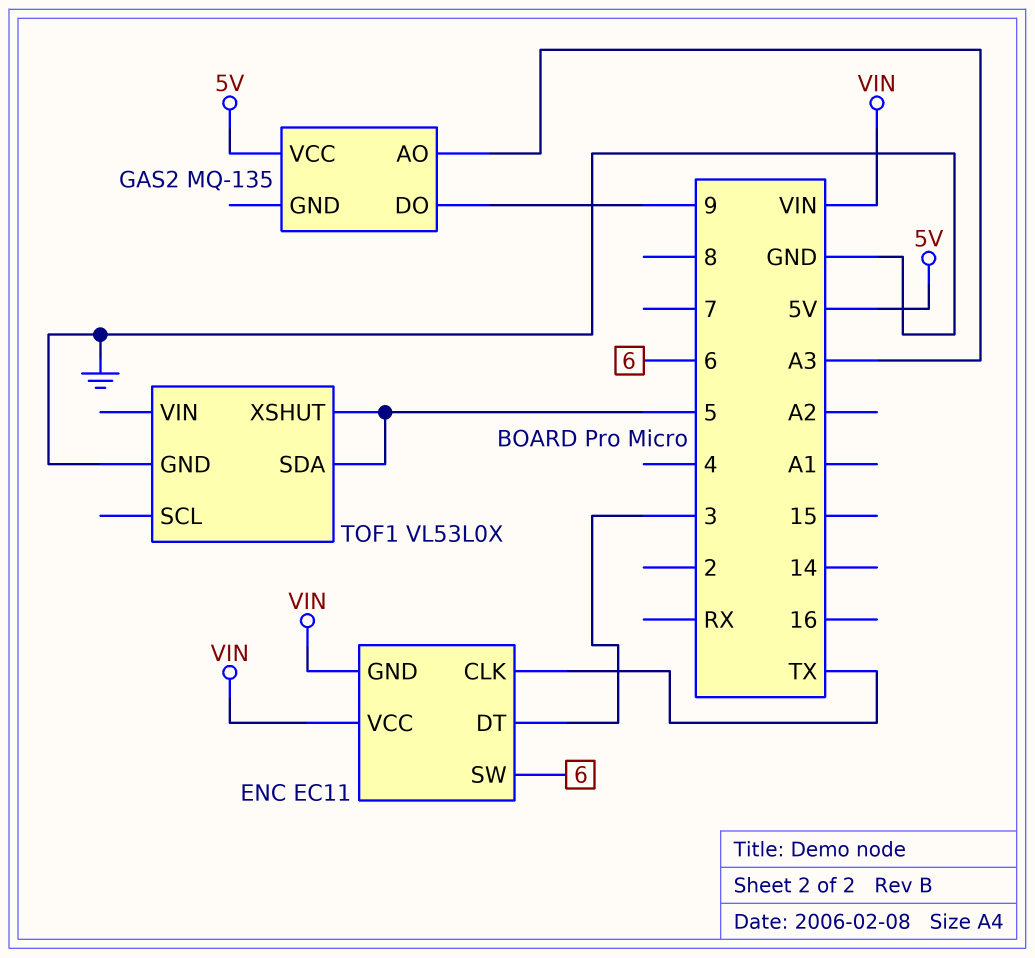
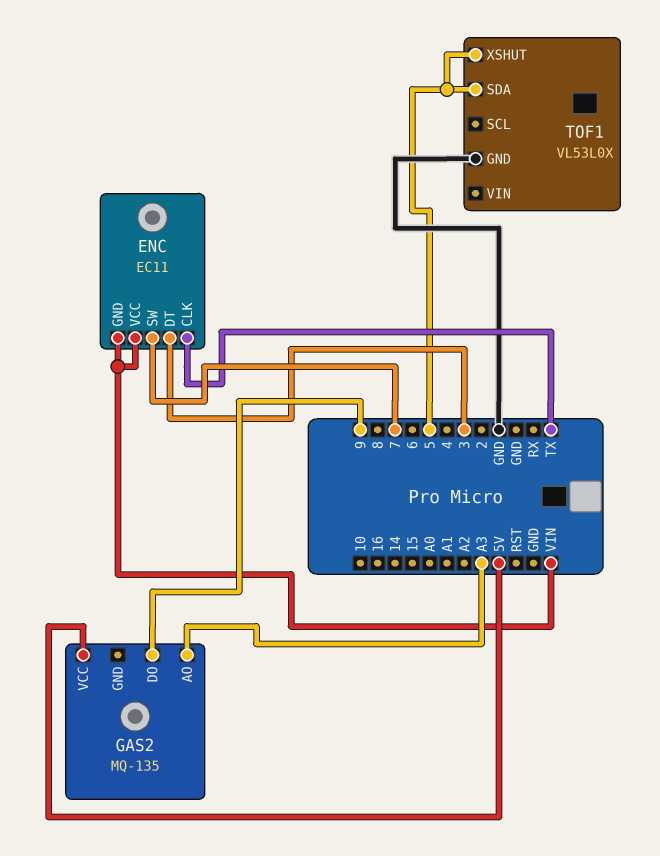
ENC pin SW: 6 -> 7

